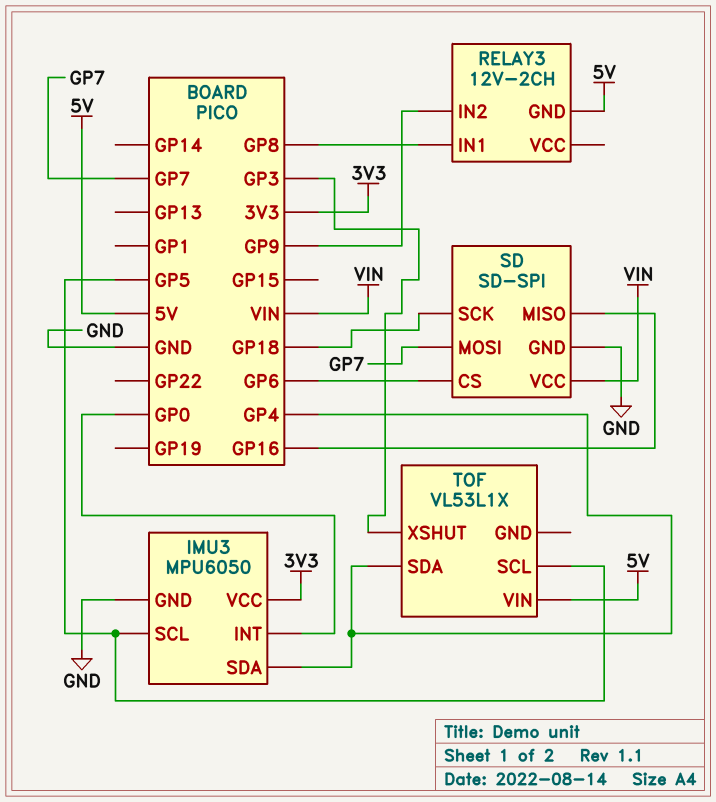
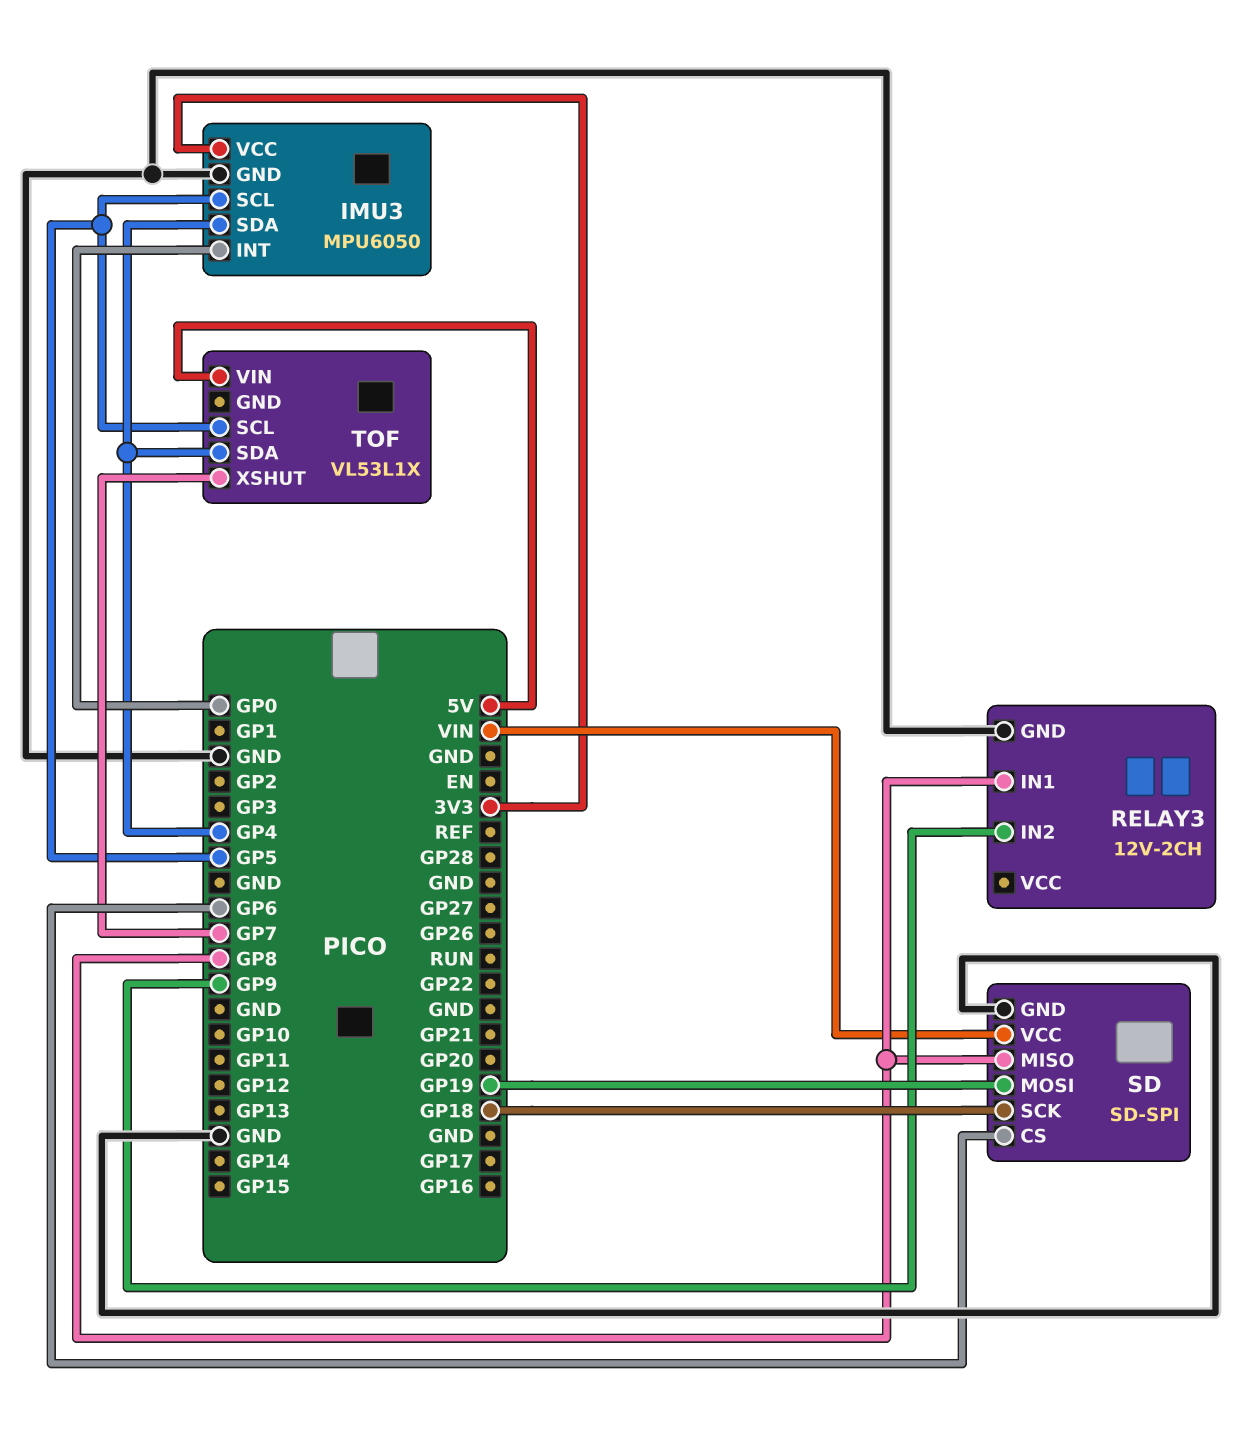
RELAY3 pin GND: 5V -> GND
SD pin MISO: GP16 -> GP8
SD pin MOSI: GP7 -> GP19
TOF pin XSHUT: GP3 -> GP7

